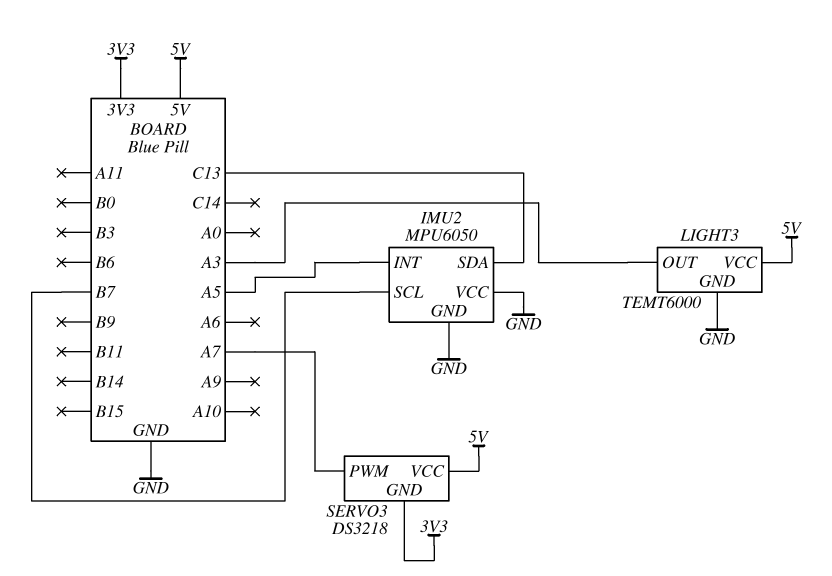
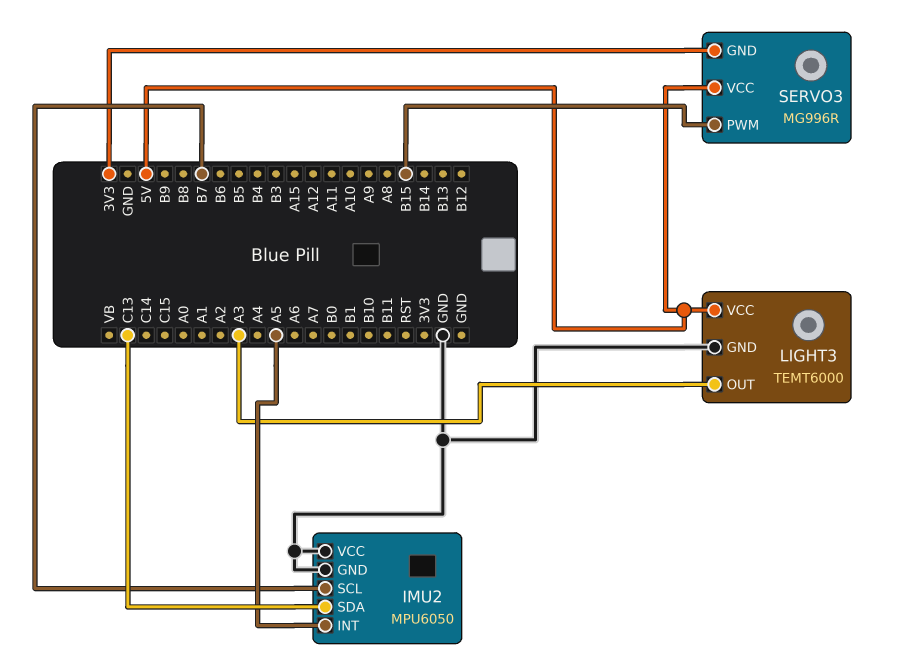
SERVO3: DS3218 -> MG996R
SERVO3 pin PWM: A7 -> B15

